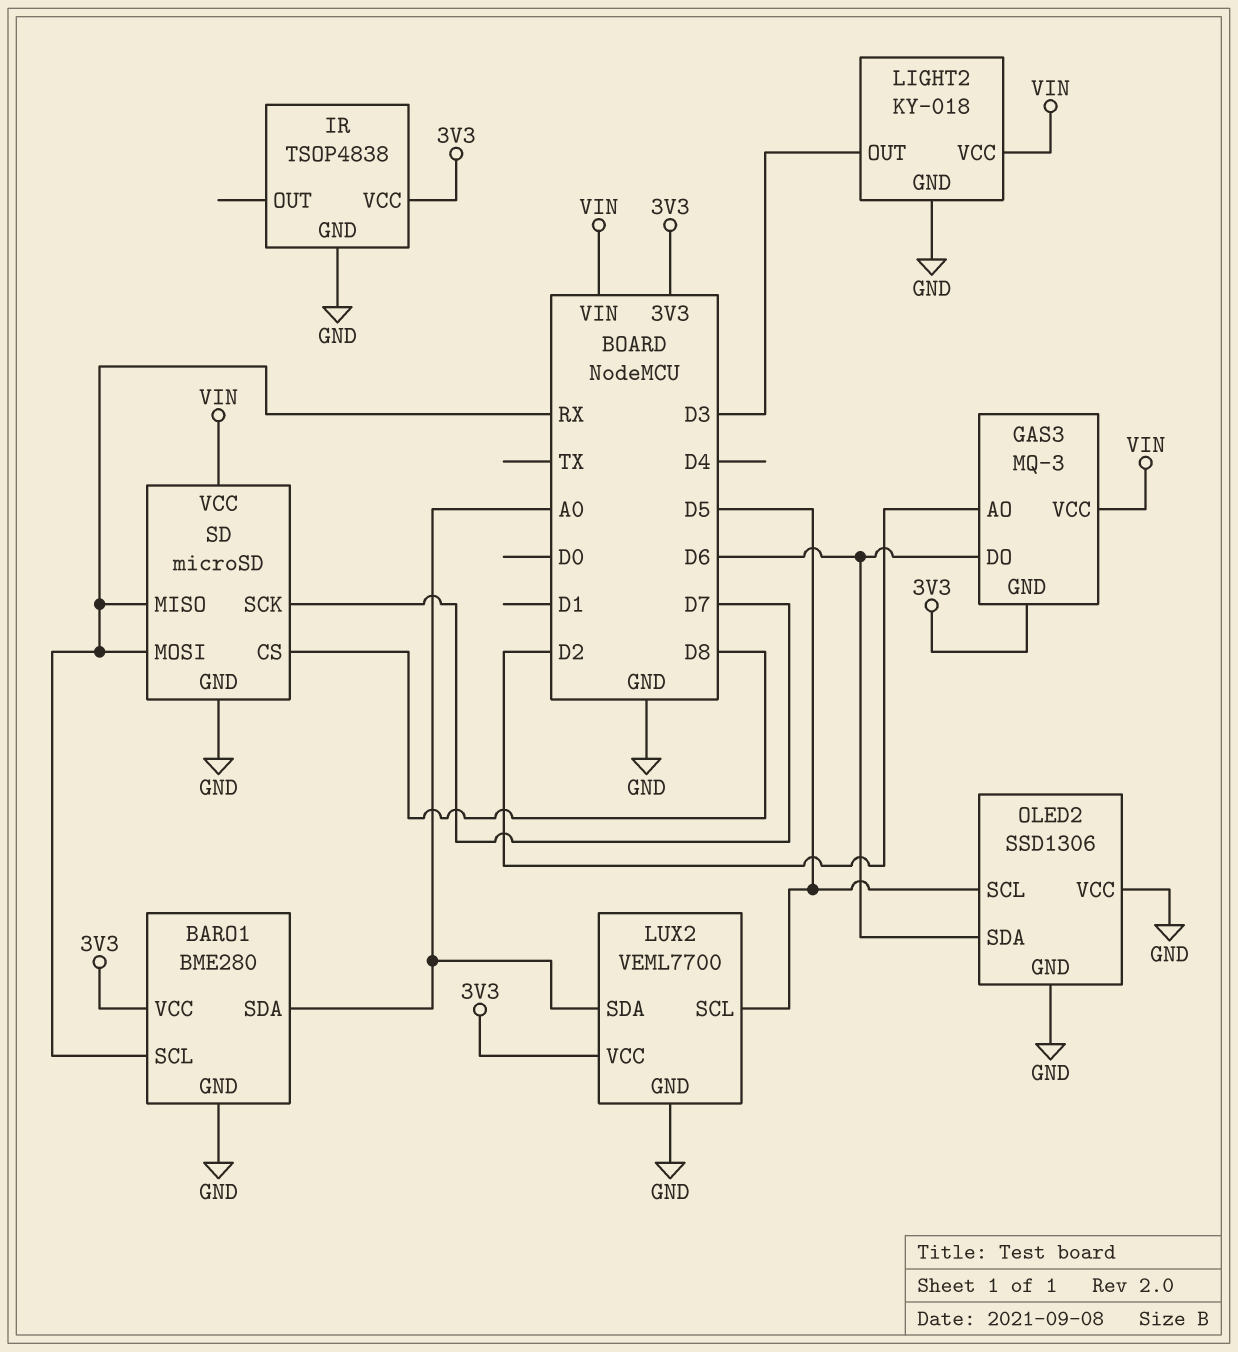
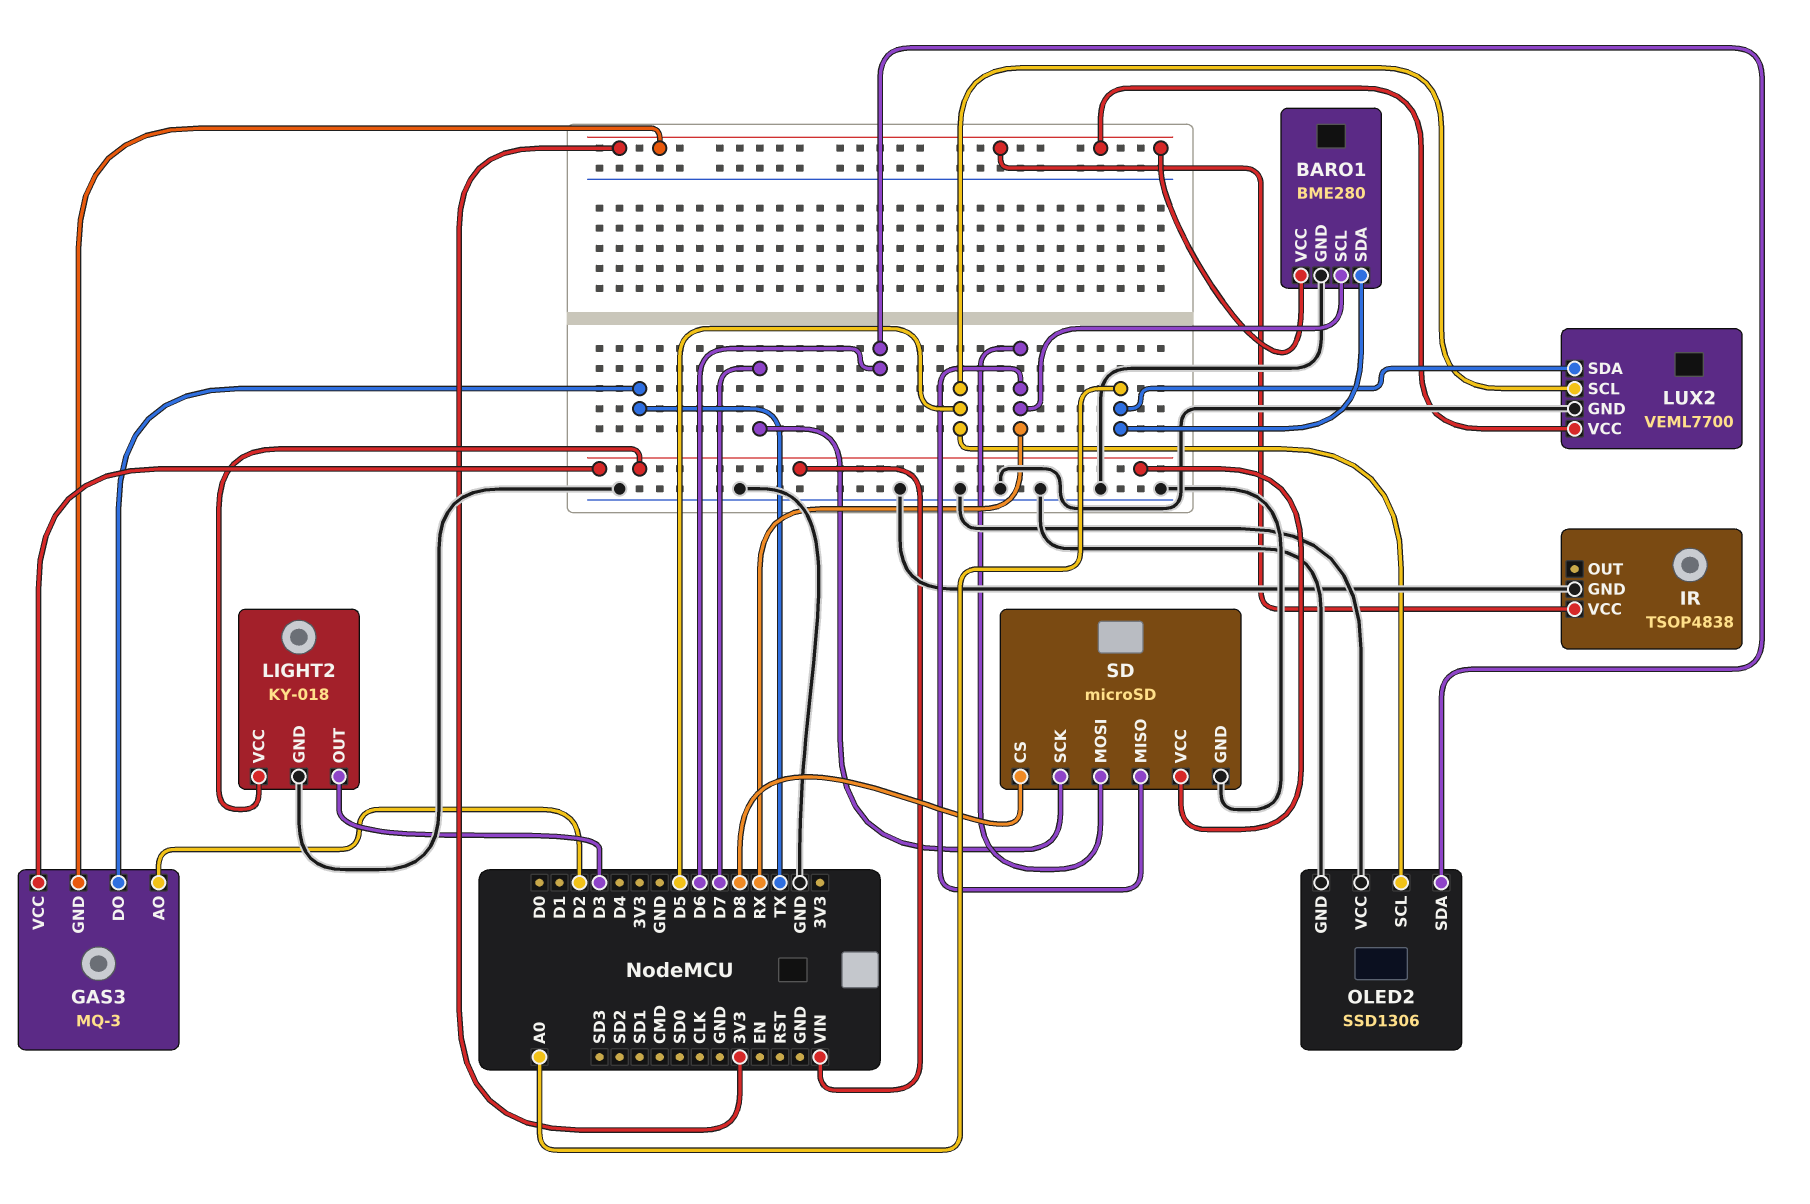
GAS3 pin DO: D6 -> TX

